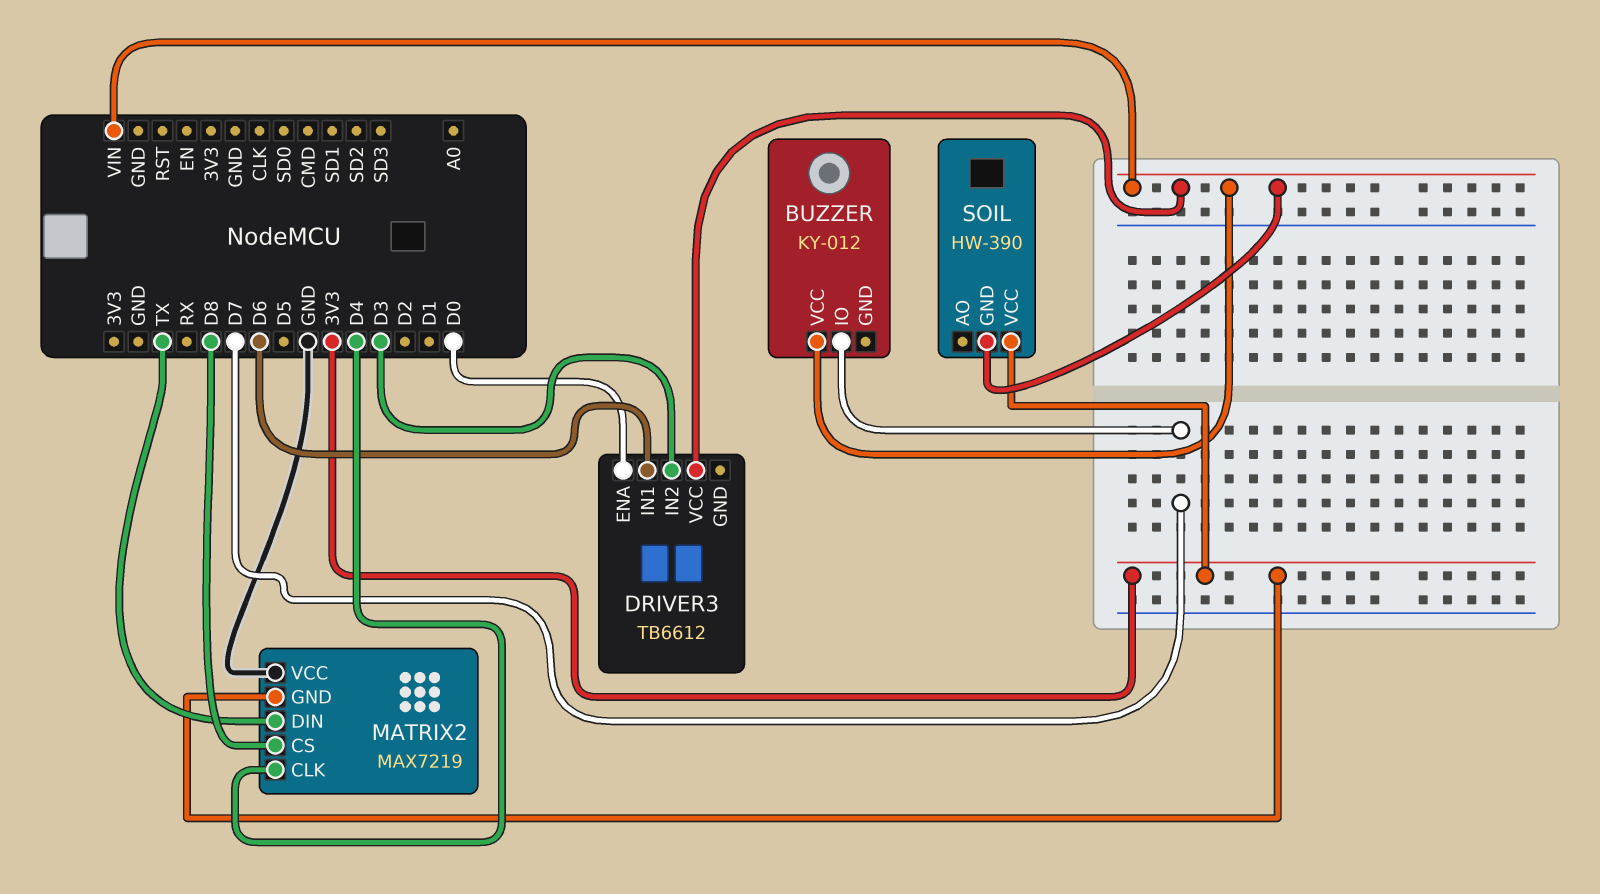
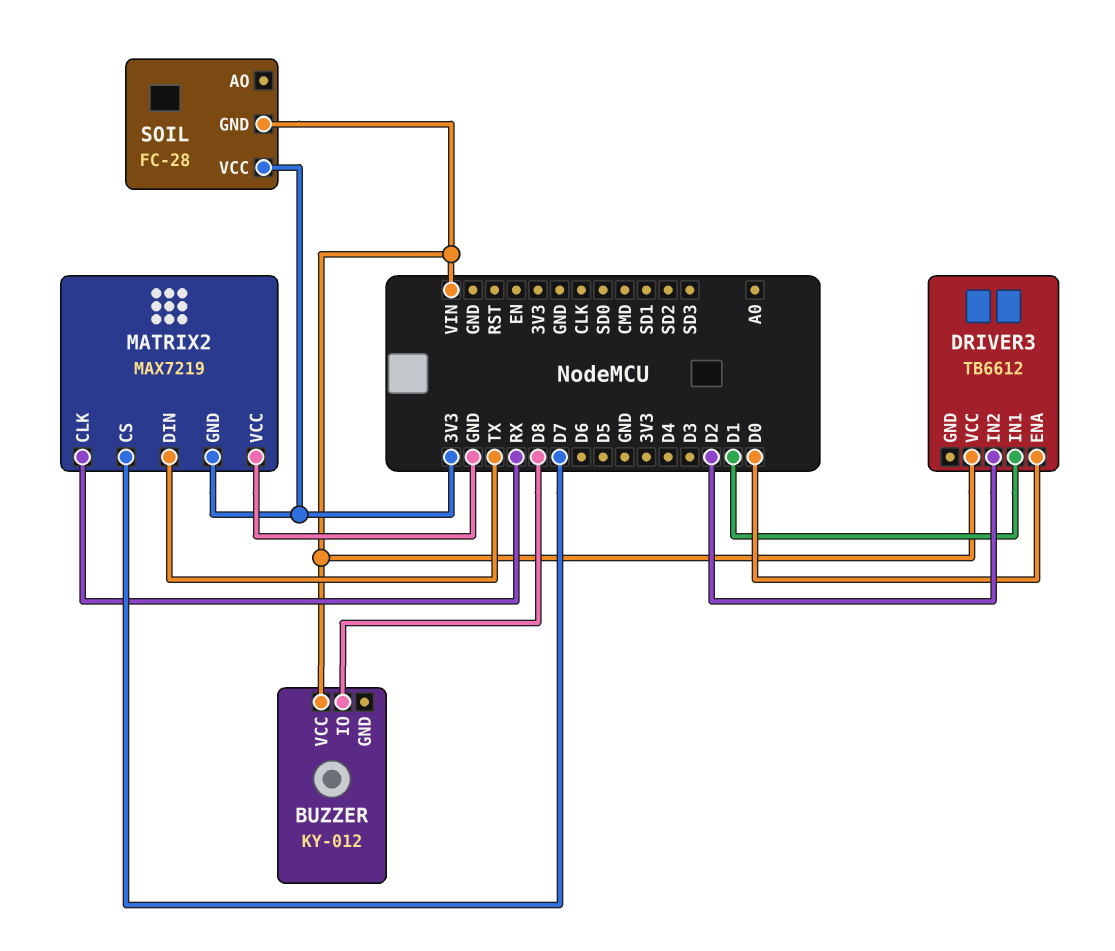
BUZZER pin IO: D7 -> D8
DRIVER3 pin IN1: D6 -> D1
DRIVER3 pin IN2: D3 -> D2
MATRIX2 pin CLK: D4 -> RX
MATRIX2 pin CS: D8 -> D7
SOIL: HW-390 -> FC-28

